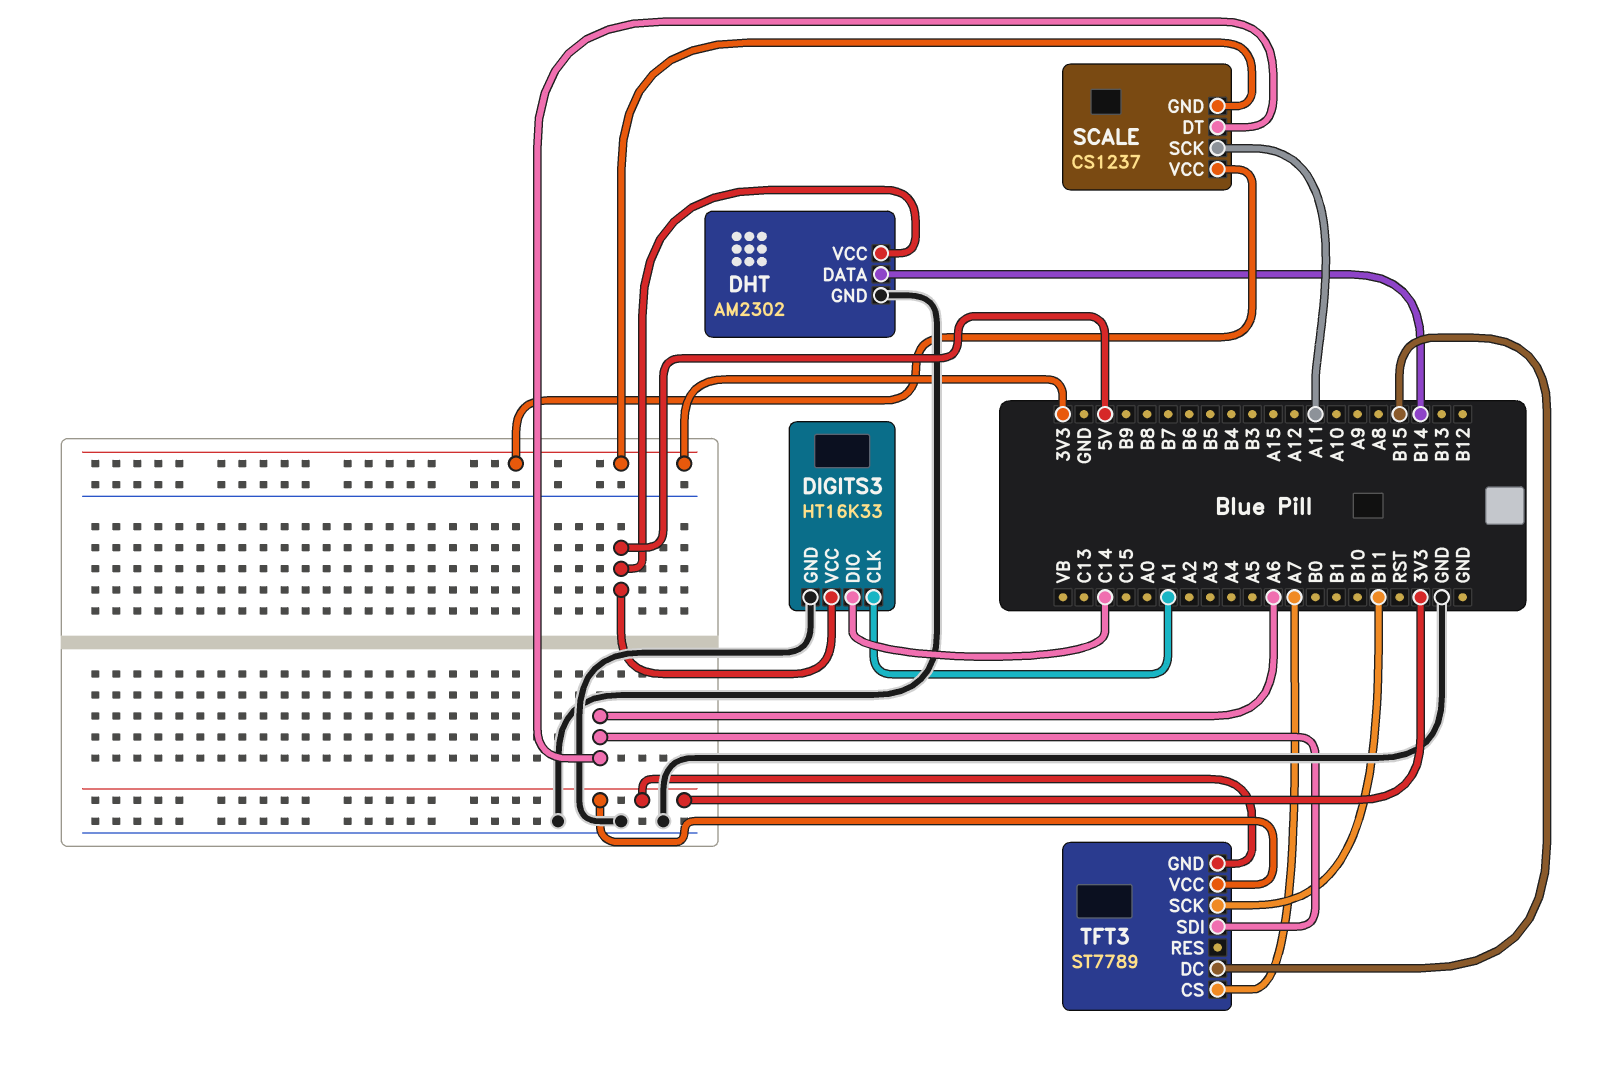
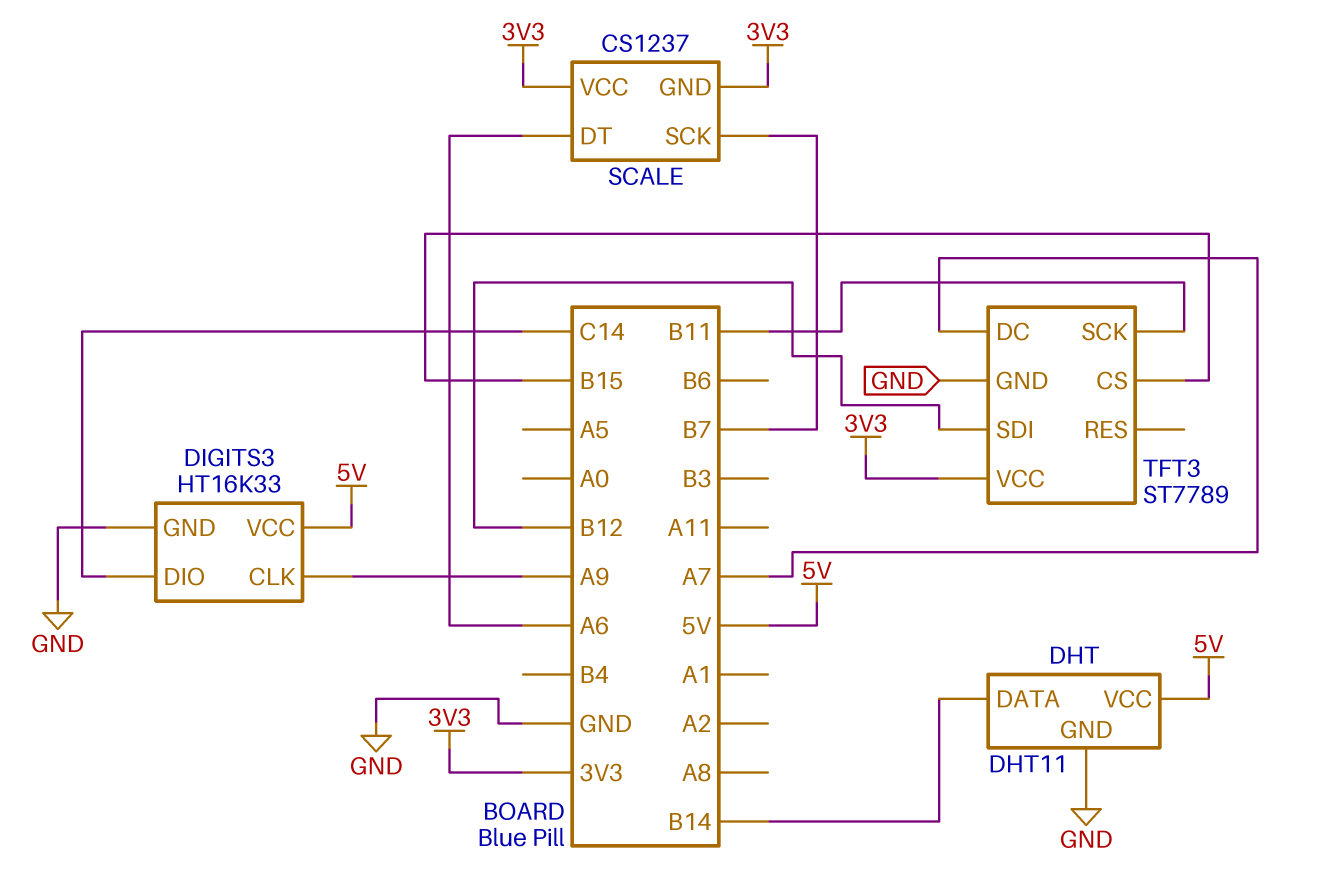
DHT: AM2302 -> DHT11
DIGITS3 pin CLK: A1 -> A9
SCALE pin SCK: A11 -> B7
TFT3 pin CS: A7 -> B15
TFT3 pin DC: B15 -> A7
TFT3 pin GND: 3V3 -> GND
TFT3 pin SDI: A6 -> B12

